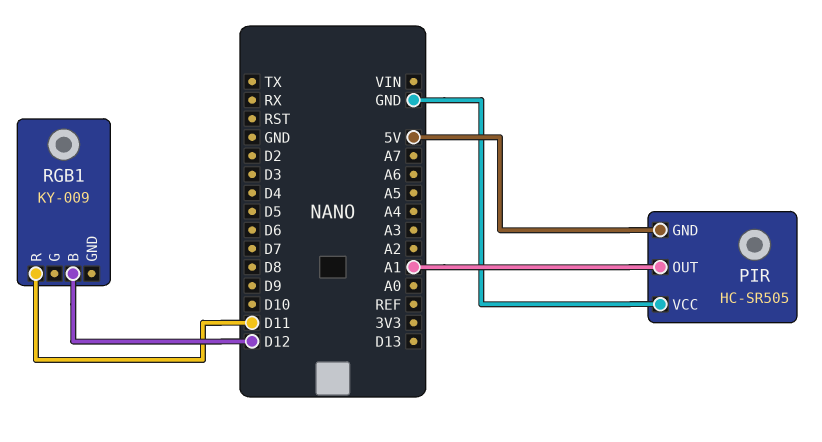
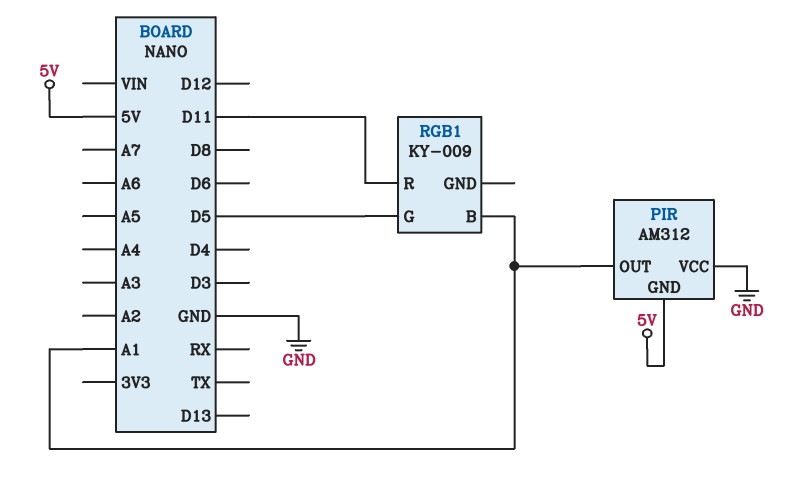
PIR: HC-SR505 -> AM312
RGB1 pin B: D12 -> A1
RGB1 pin G: none -> D5

